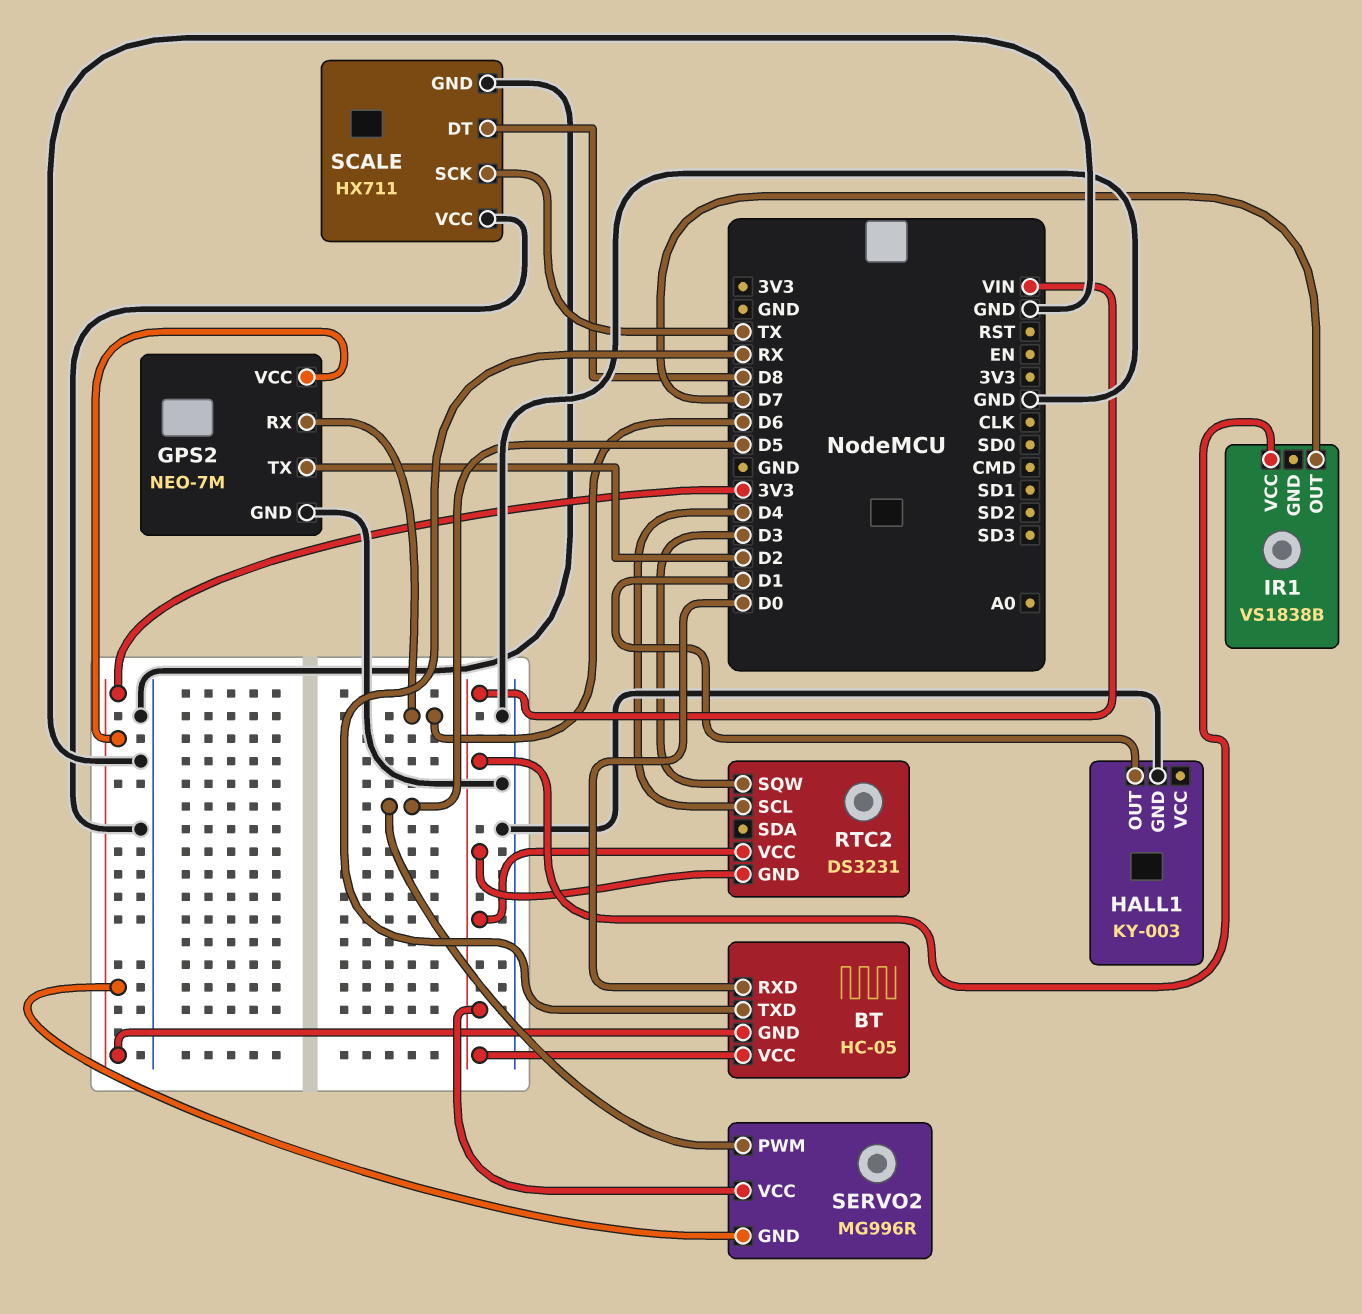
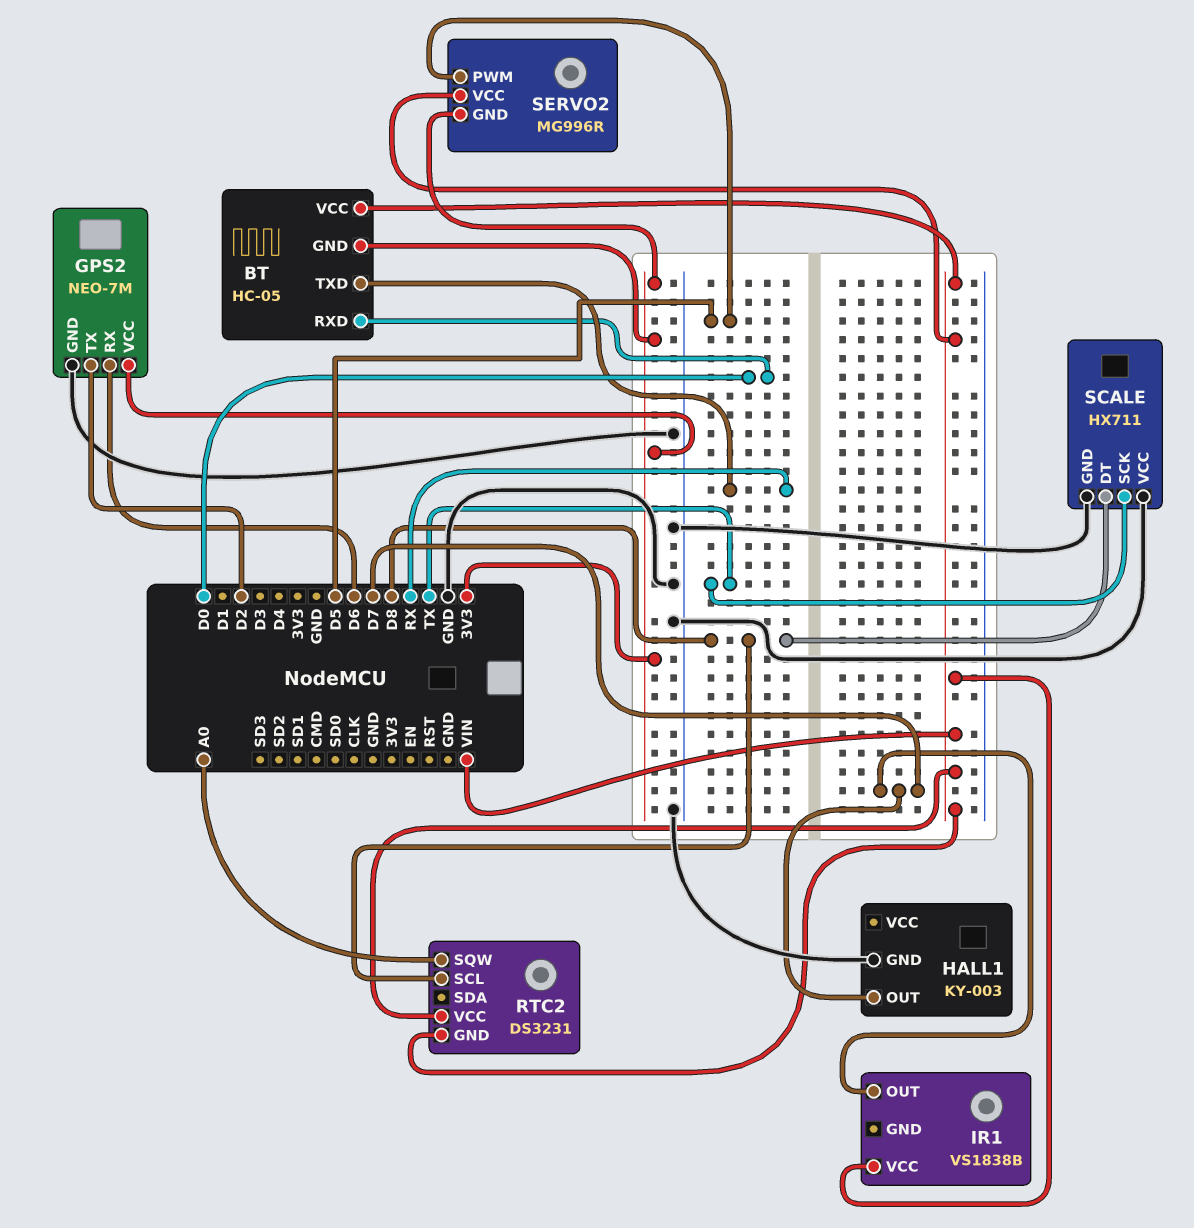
HALL1 pin OUT: D1 -> D7
RTC2 pin SCL: D4 -> D8
RTC2 pin SQW: D3 -> A0

